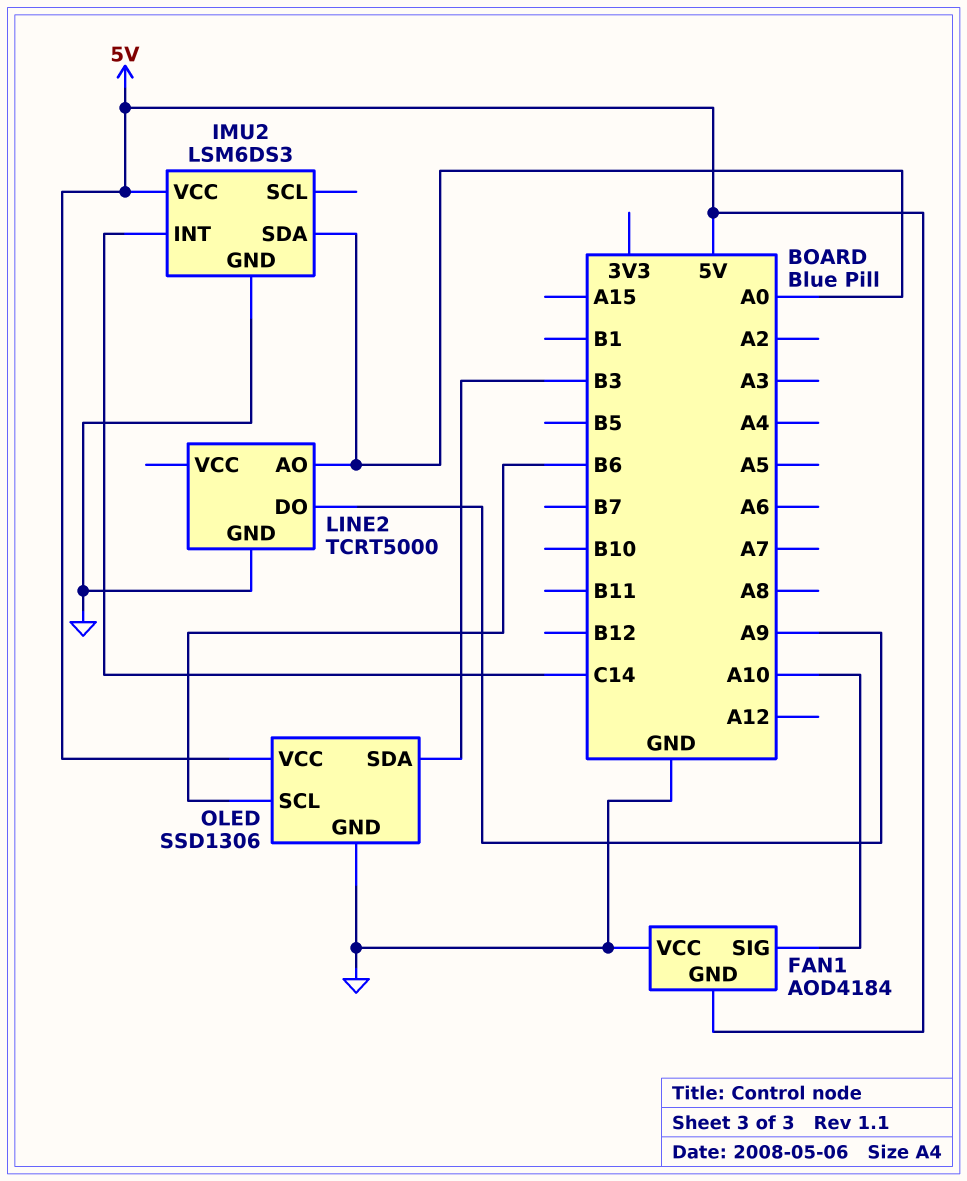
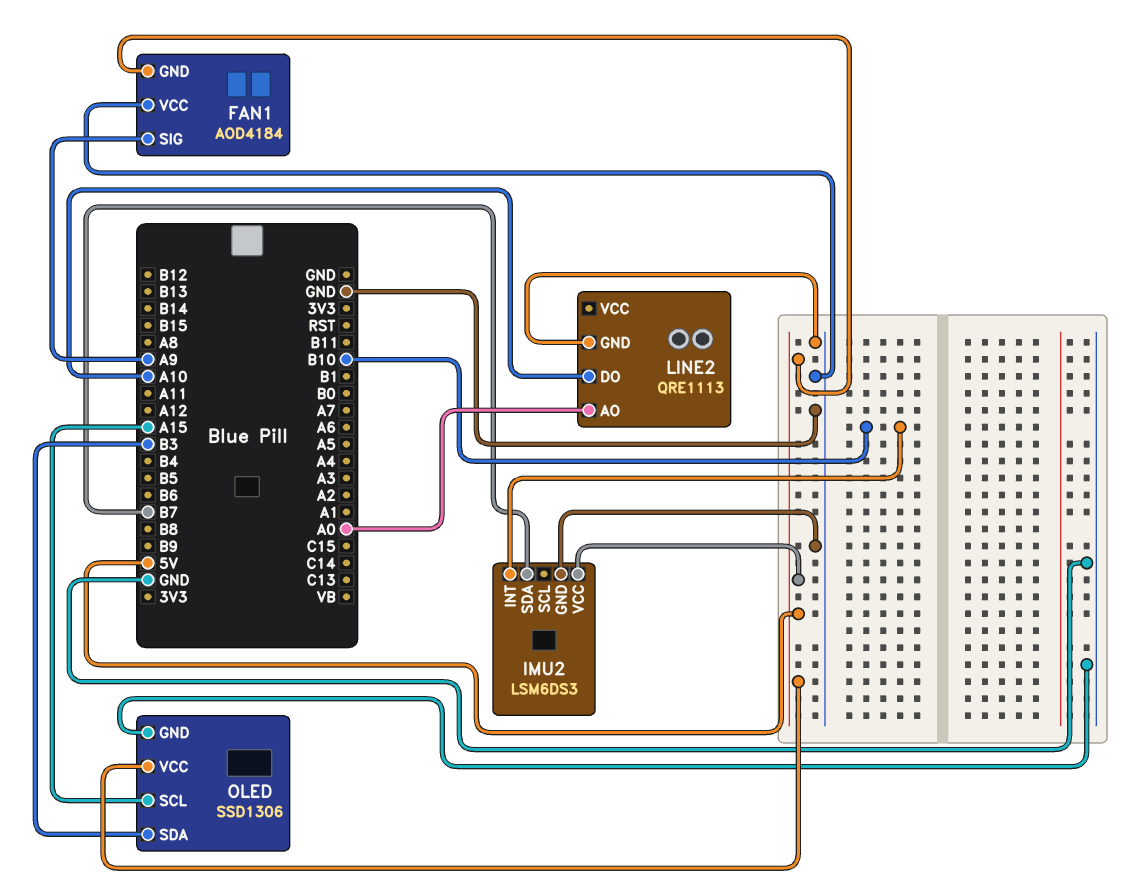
FAN1 pin SIG: A10 -> A9
IMU2 pin INT: C14 -> B10
IMU2 pin SDA: A0 -> B7
LINE2: TCRT5000 -> QRE1113
LINE2 pin DO: A9 -> A10
OLED pin SCL: B6 -> A15

